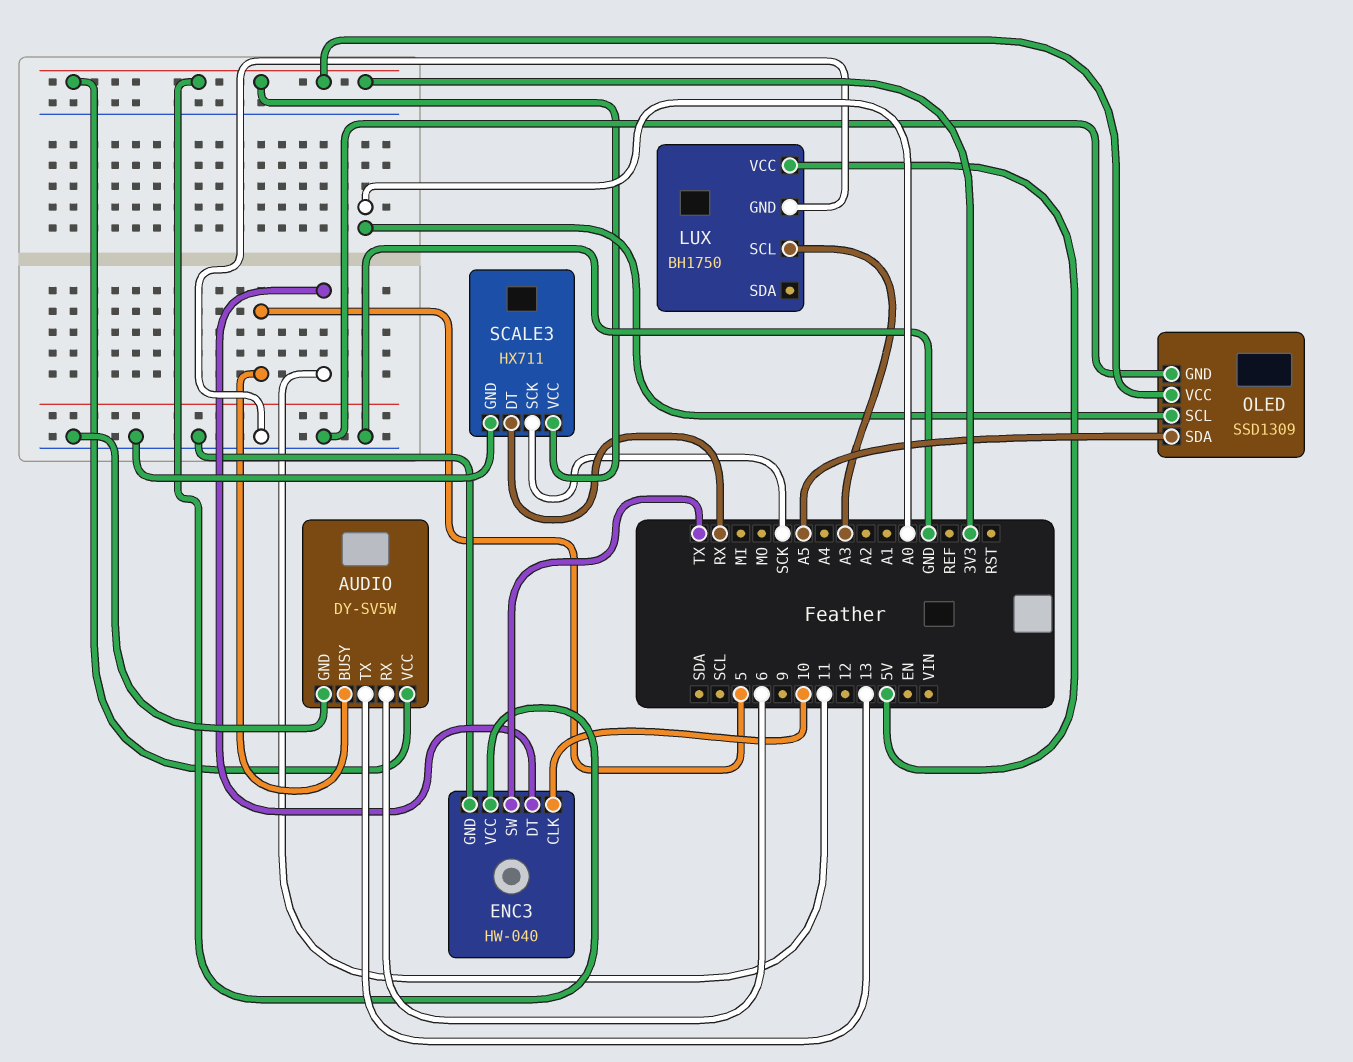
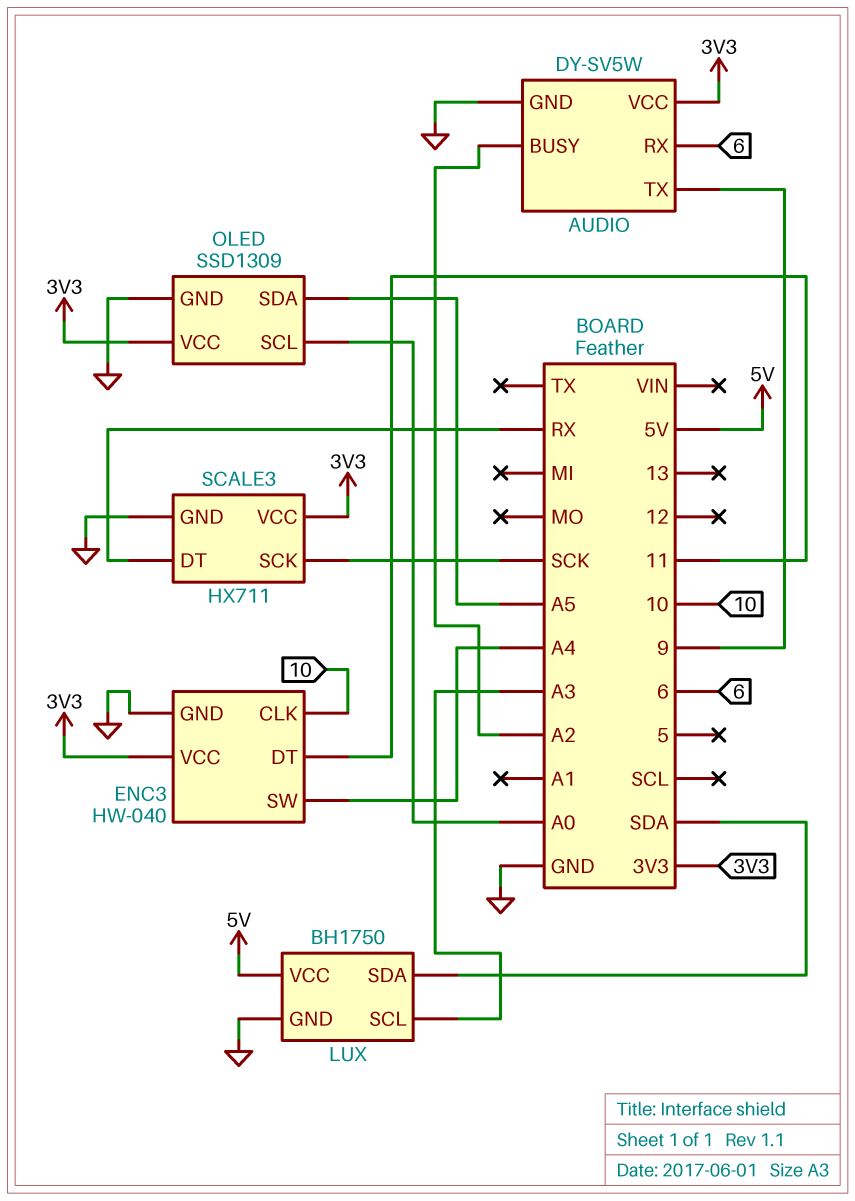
AUDIO pin BUSY: 5 -> A2
AUDIO pin TX: 13 -> 9
ENC3 pin SW: TX -> A4
LUX pin SDA: none -> SDA

